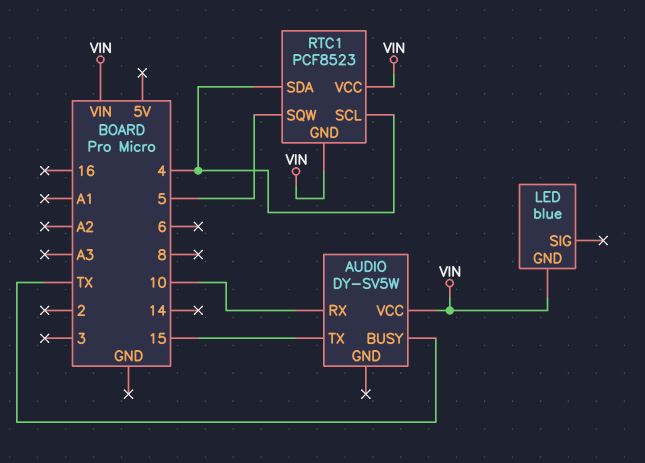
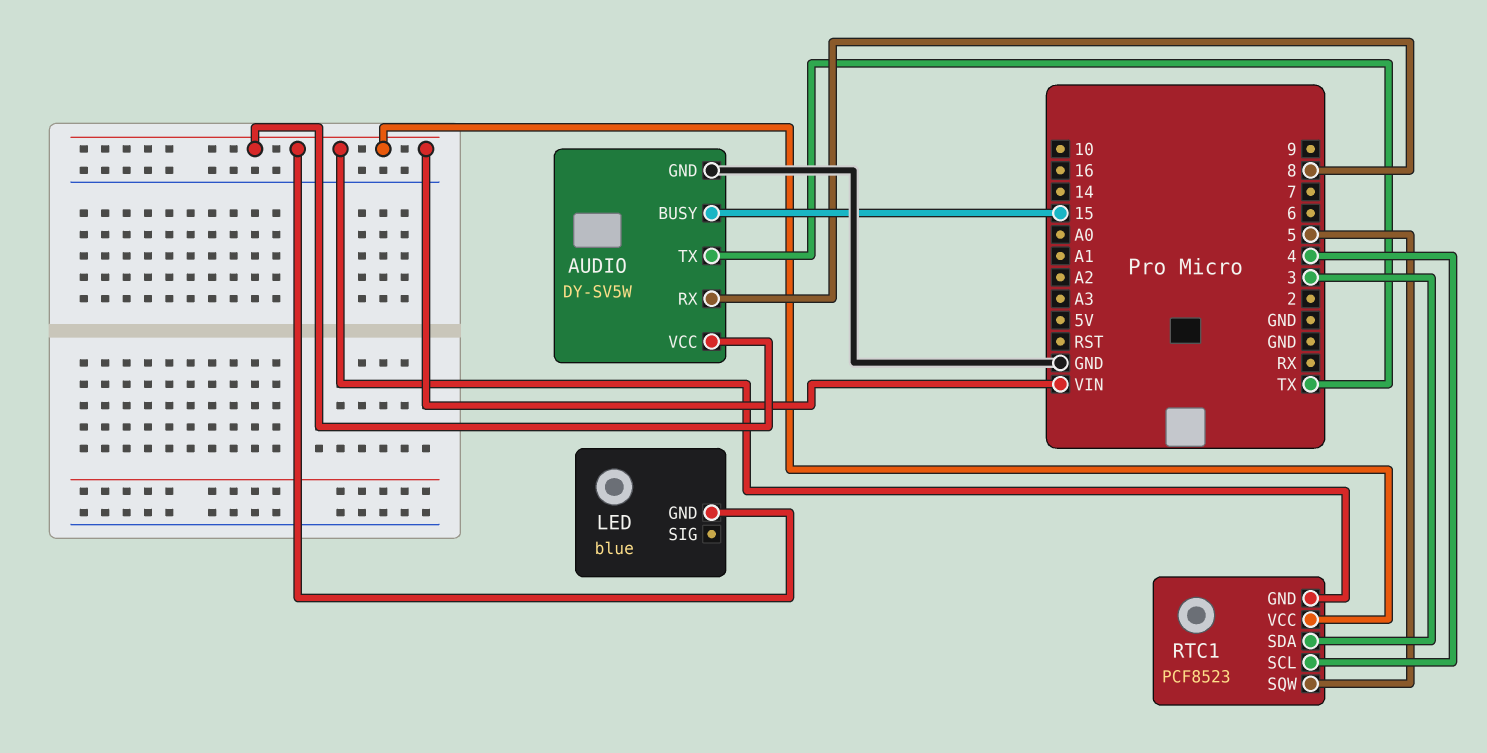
AUDIO pin BUSY: TX -> 15
AUDIO pin GND: none -> GND
AUDIO pin RX: 10 -> 8
AUDIO pin TX: 15 -> TX
RTC1 pin SDA: 4 -> 3

